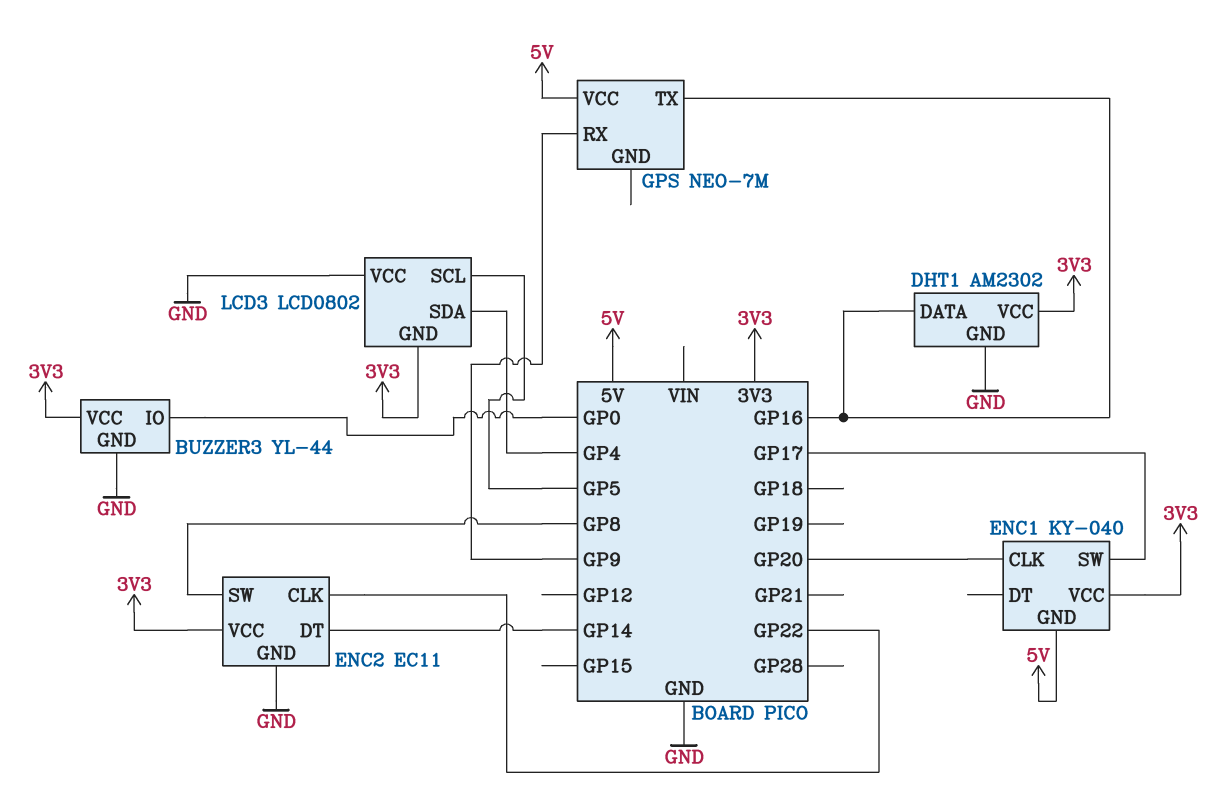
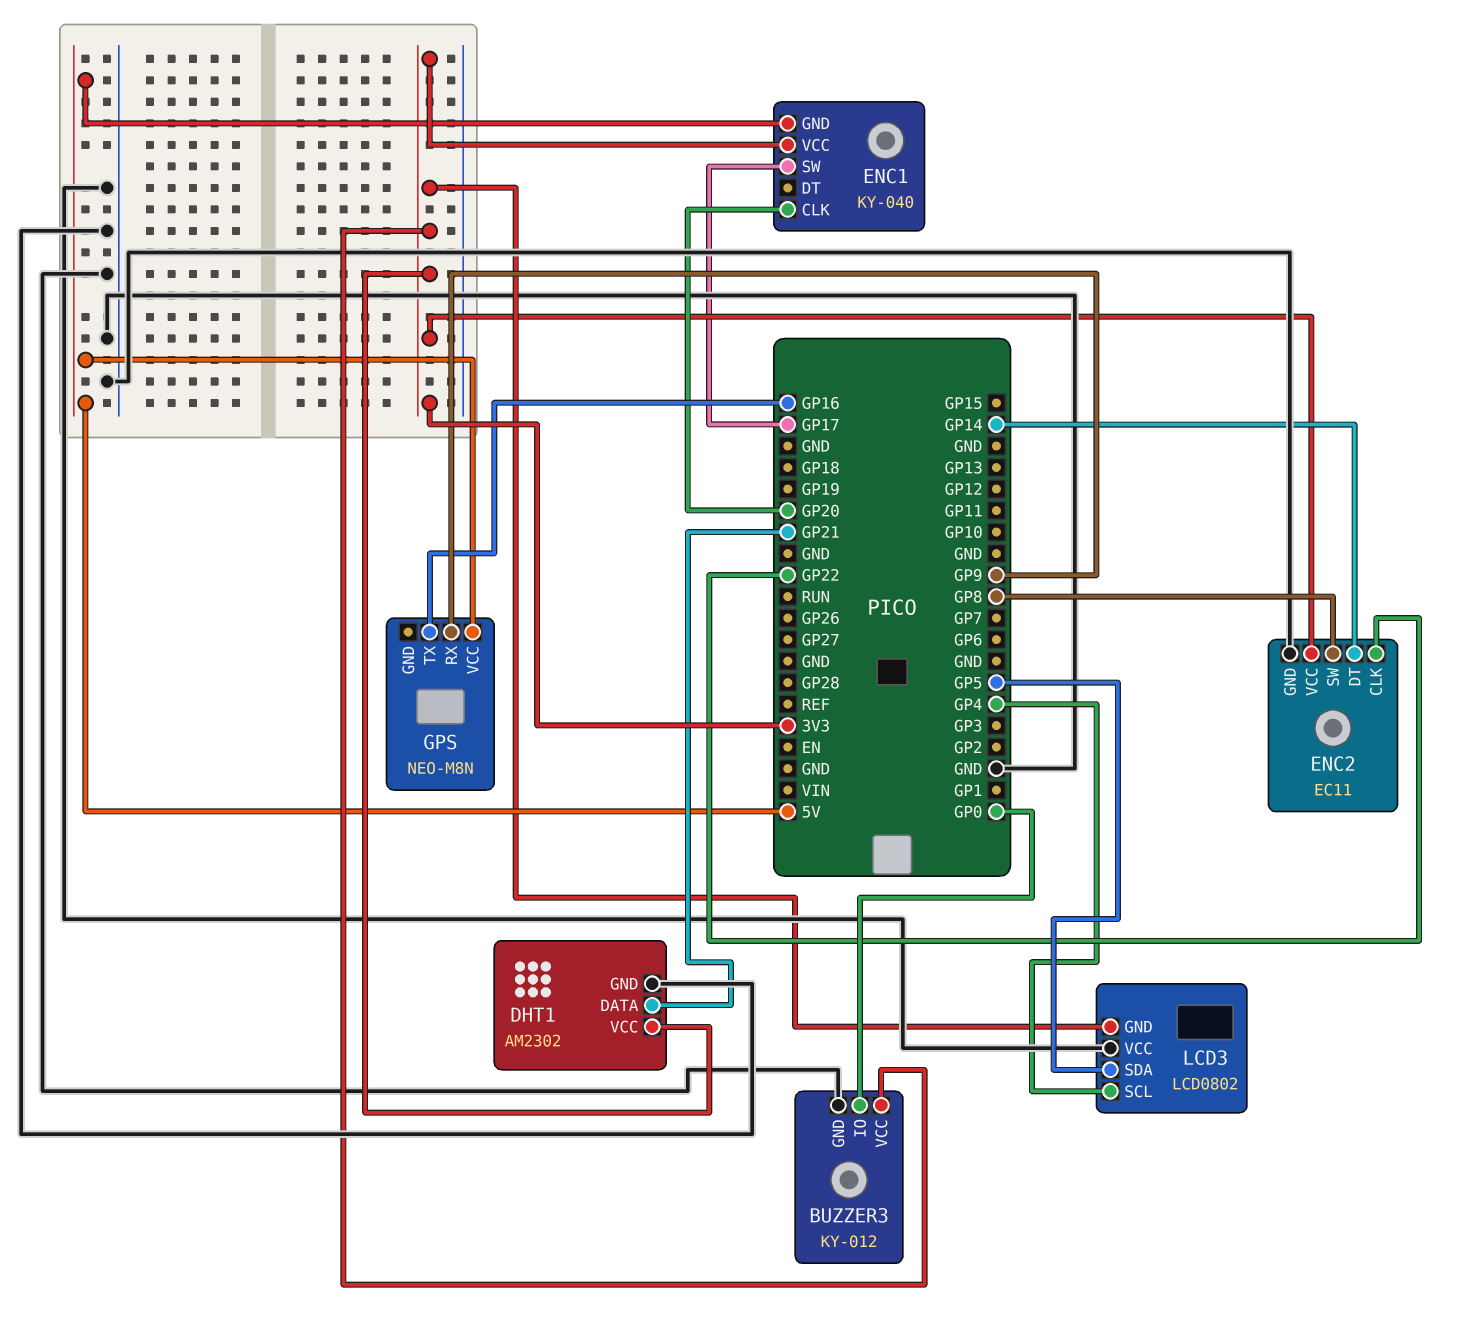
BUZZER3: YL-44 -> KY-012
DHT1 pin DATA: GP16 -> GP21
GPS: NEO-7M -> NEO-M8N
LCD3 pin SCL: GP5 -> GP4
LCD3 pin SDA: GP4 -> GP5

